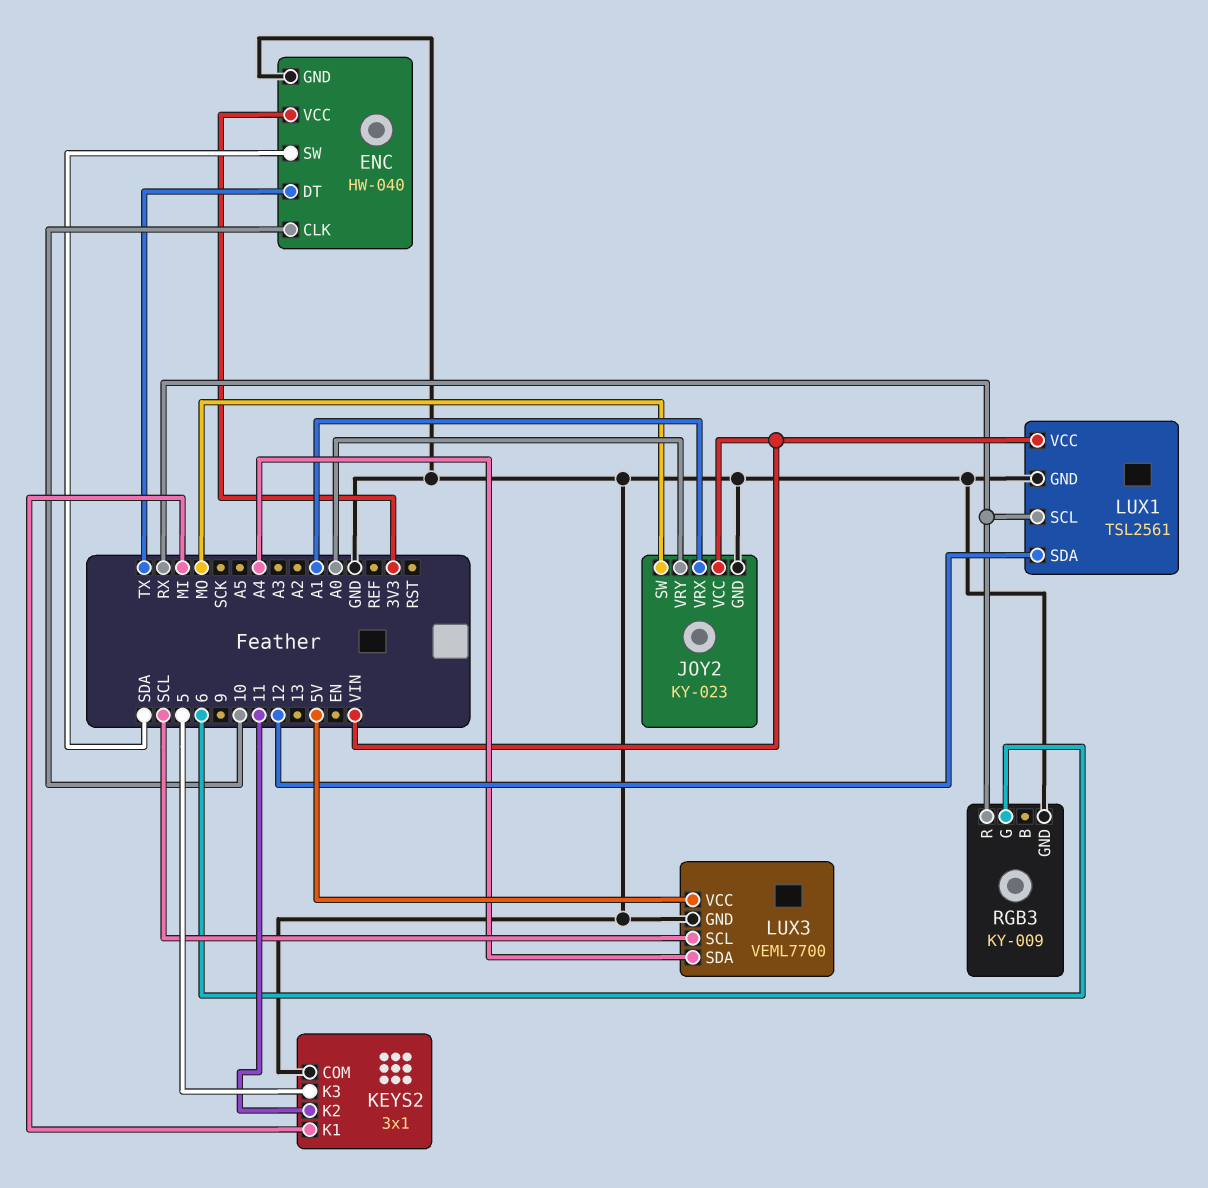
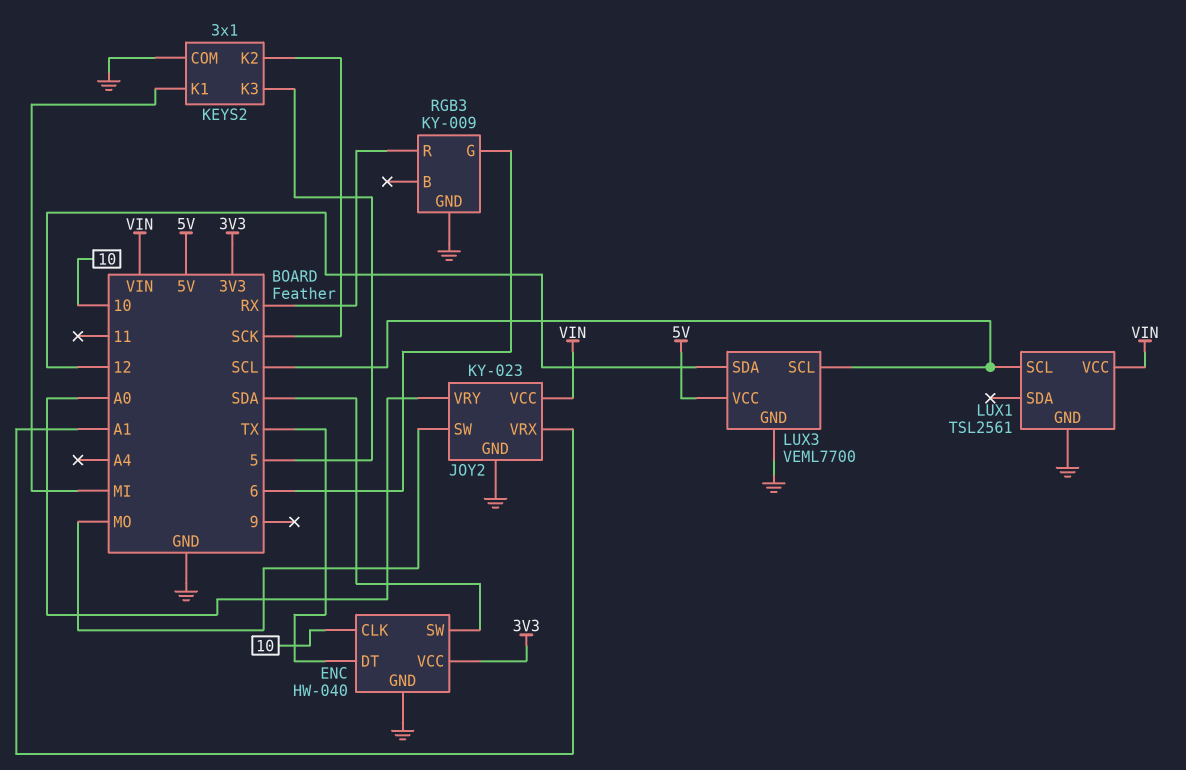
KEYS2 pin K2: 11 -> SCK
LUX1 pin SCL: RX -> SCL
LUX1 pin SDA: 12 -> none
LUX3 pin SDA: A4 -> 12

